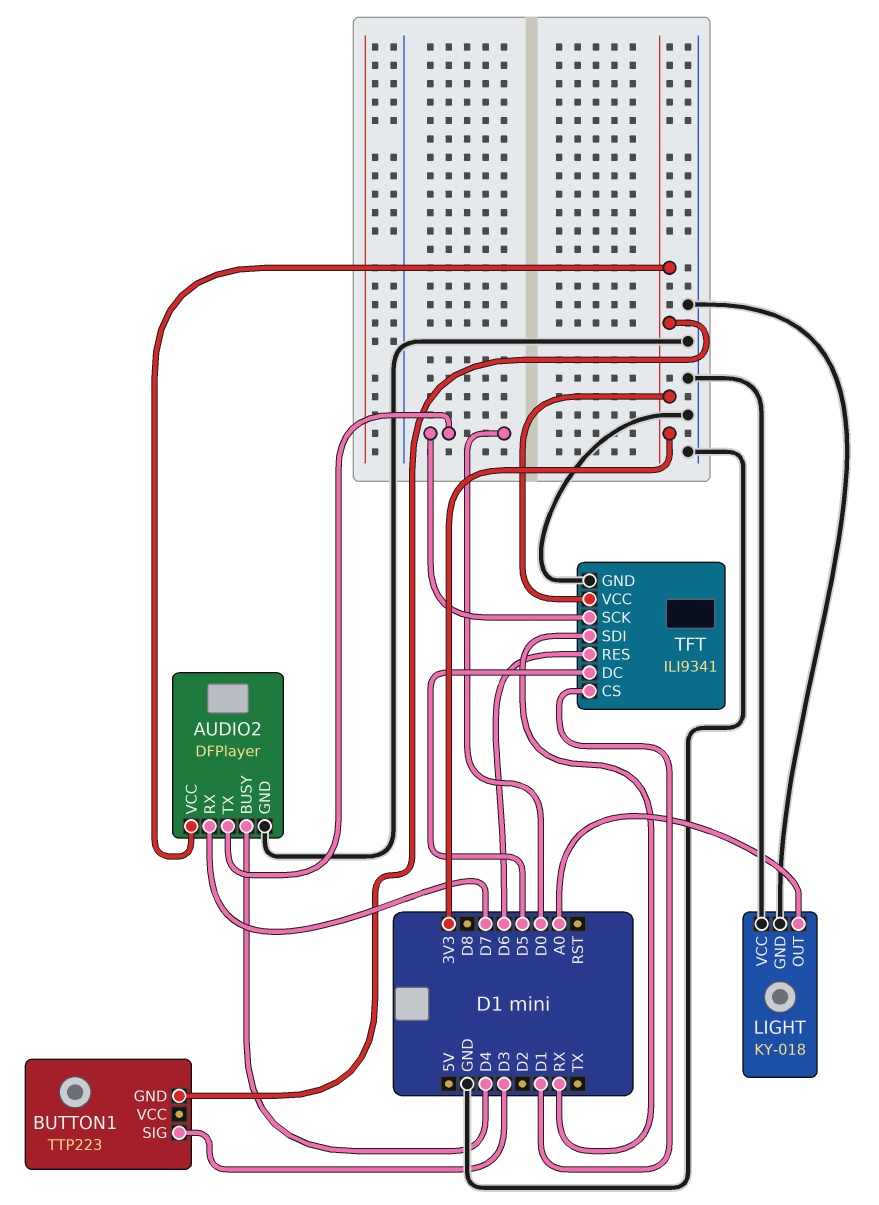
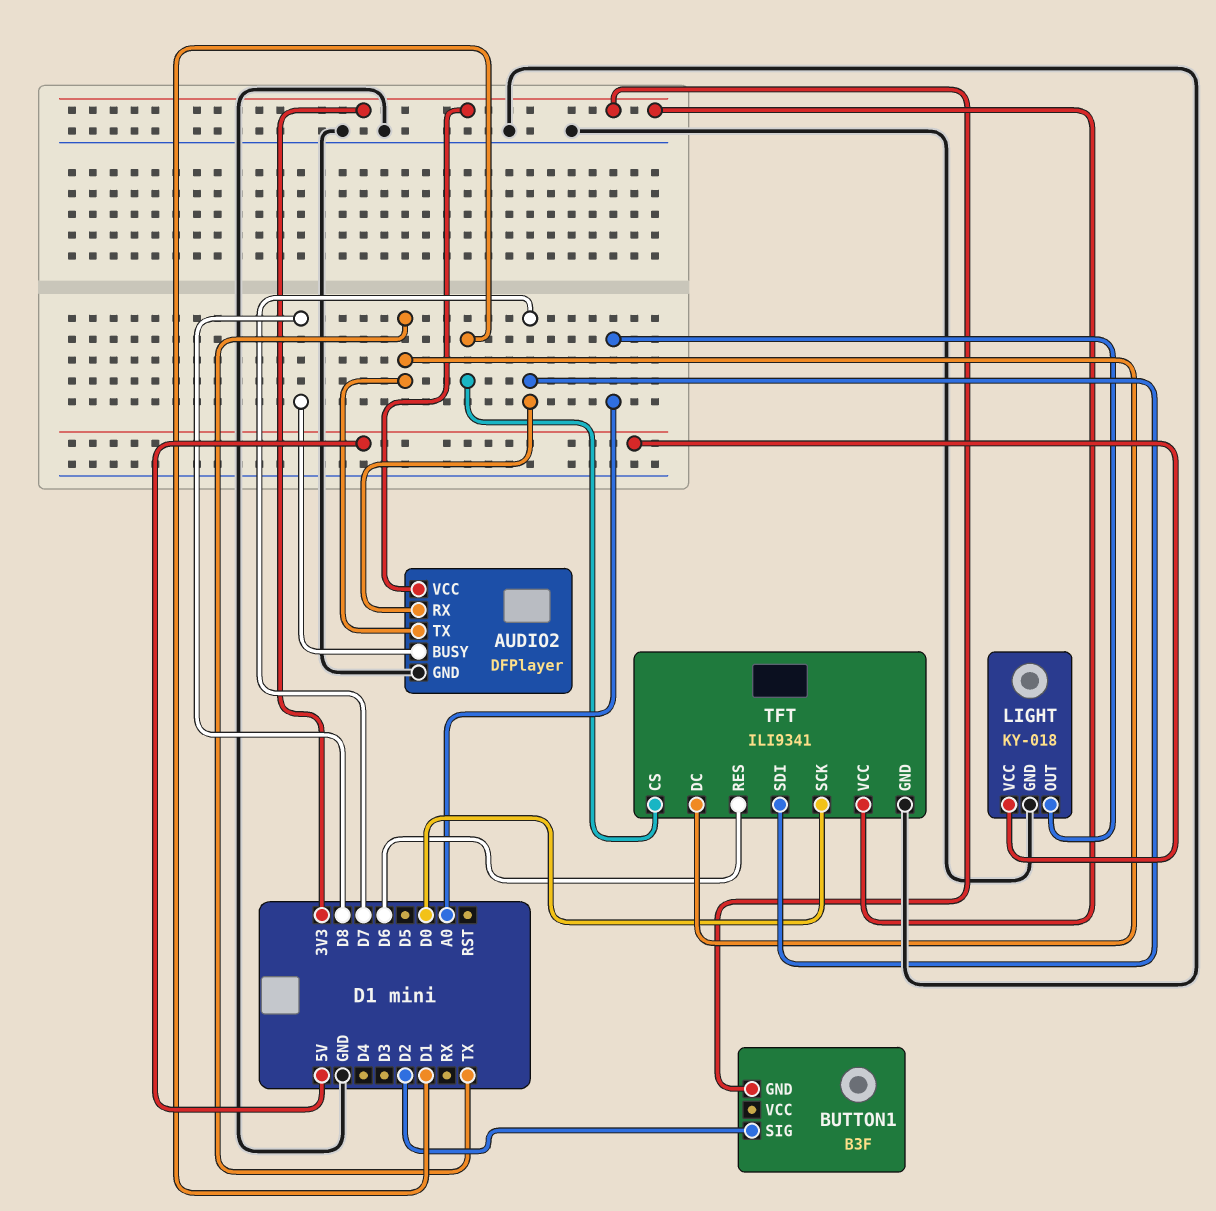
AUDIO2 pin BUSY: D4 -> D8
AUDIO2 pin TX: D0 -> TX
BUTTON1: TTP223 -> B3F
BUTTON1 pin SIG: D3 -> D2
LIGHT pin VCC: GND -> 5V
TFT pin DC: D5 -> TX
TFT pin SDI: RX -> D7

